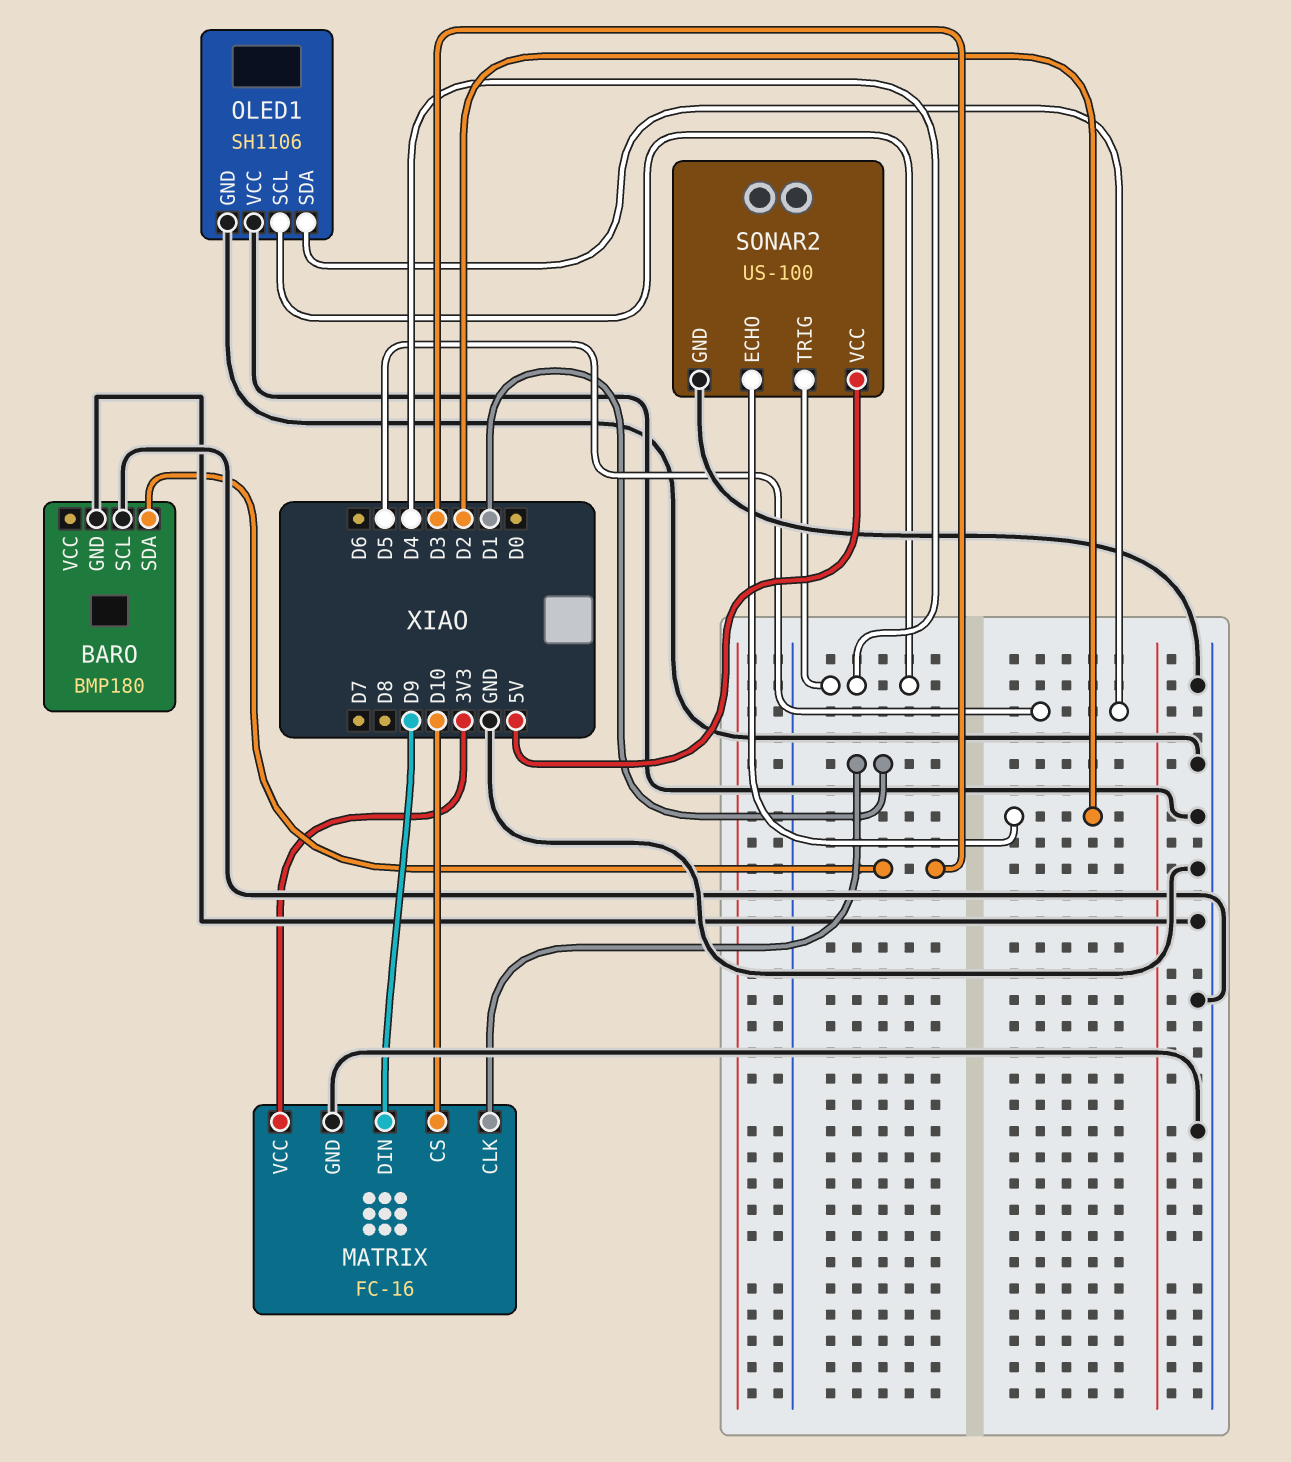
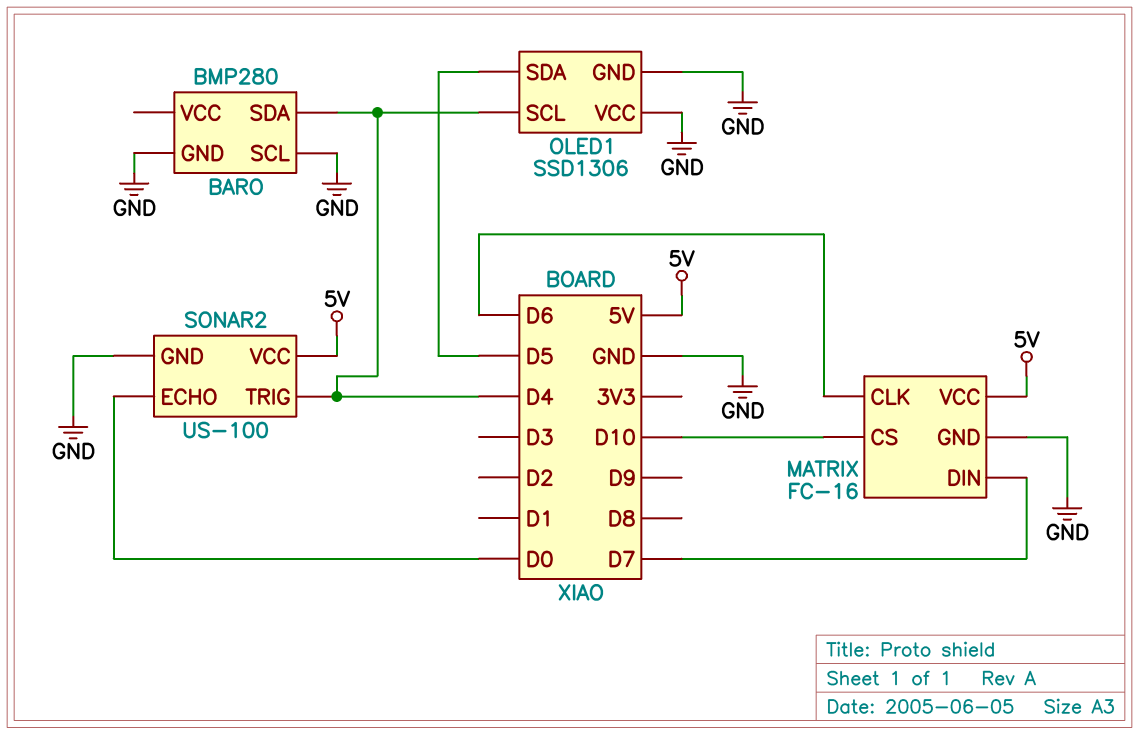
BARO: BMP180 -> BMP280
BARO pin SDA: D3 -> D4
MATRIX pin CLK: D1 -> D6
MATRIX pin DIN: D9 -> D7
MATRIX pin VCC: 3V3 -> 5V
OLED1: SH1106 -> SSD1306
SONAR2 pin ECHO: D2 -> D0

